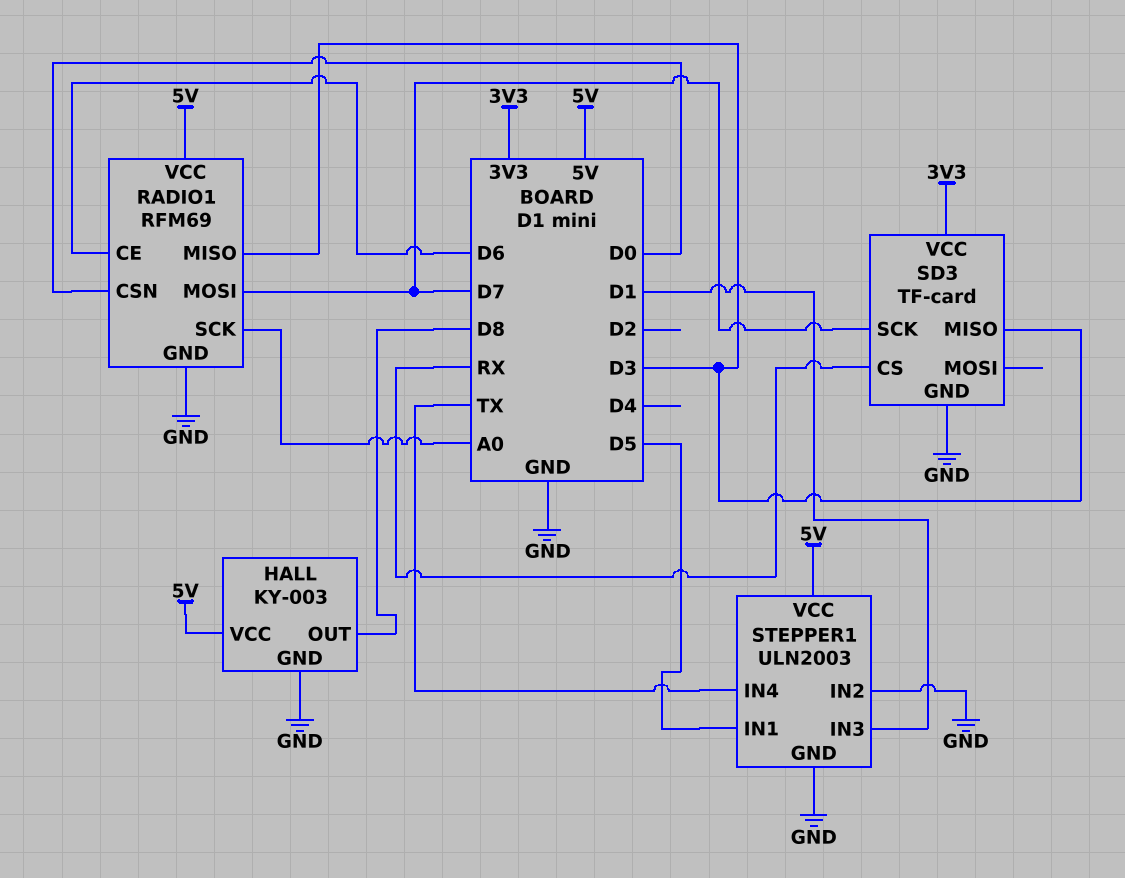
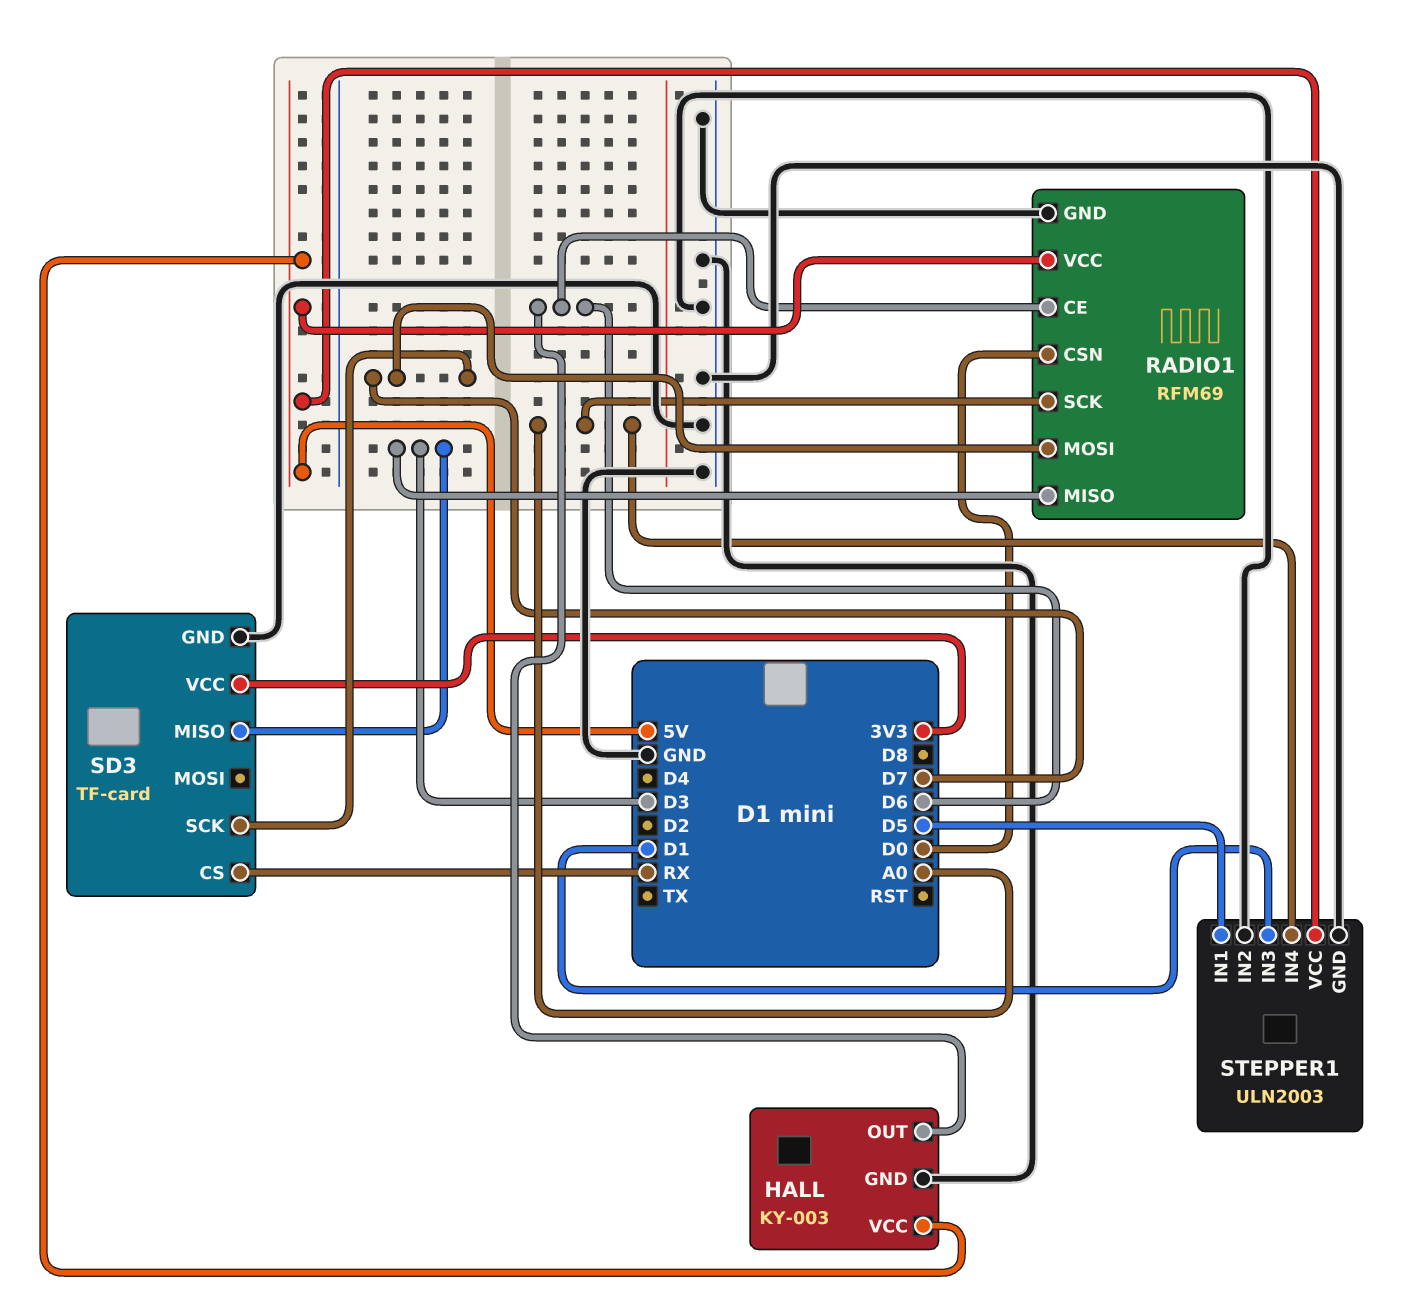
HALL pin OUT: D8 -> D6
STEPPER1 pin IN4: TX -> A0

